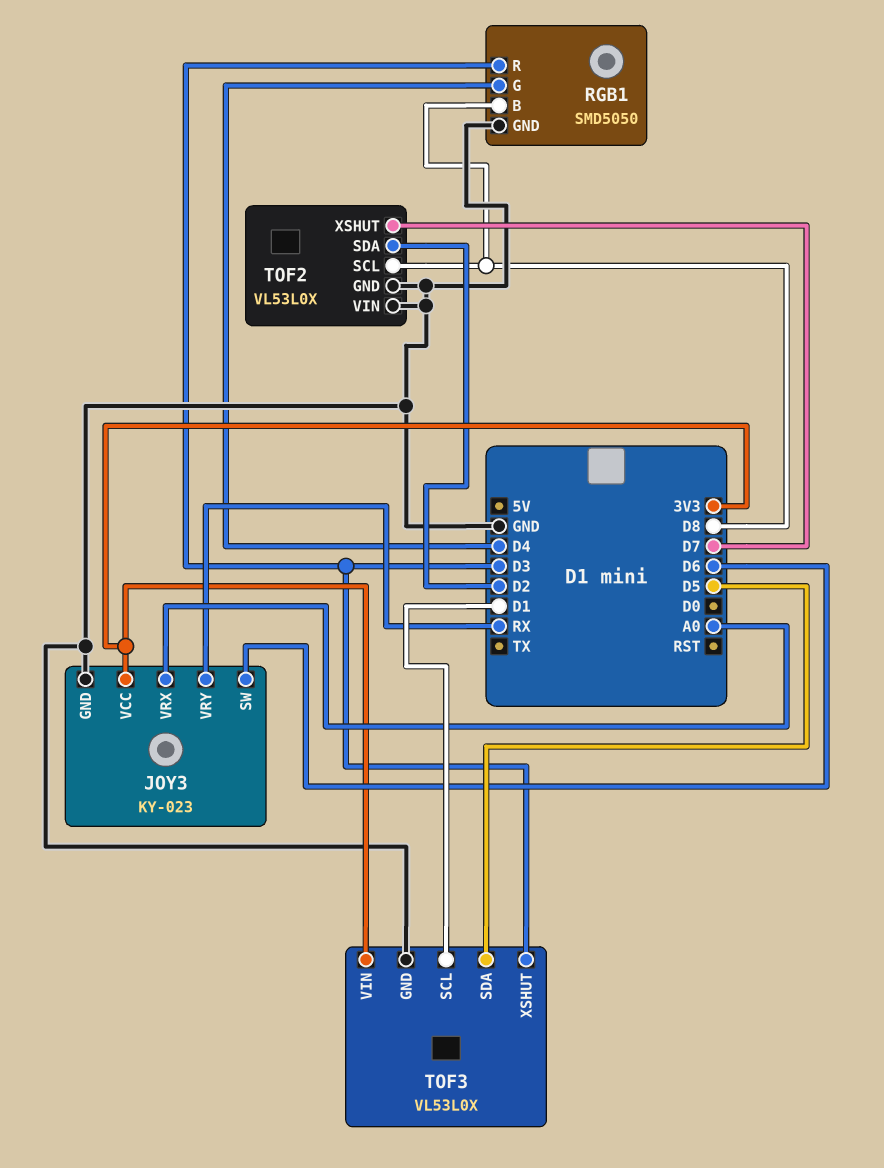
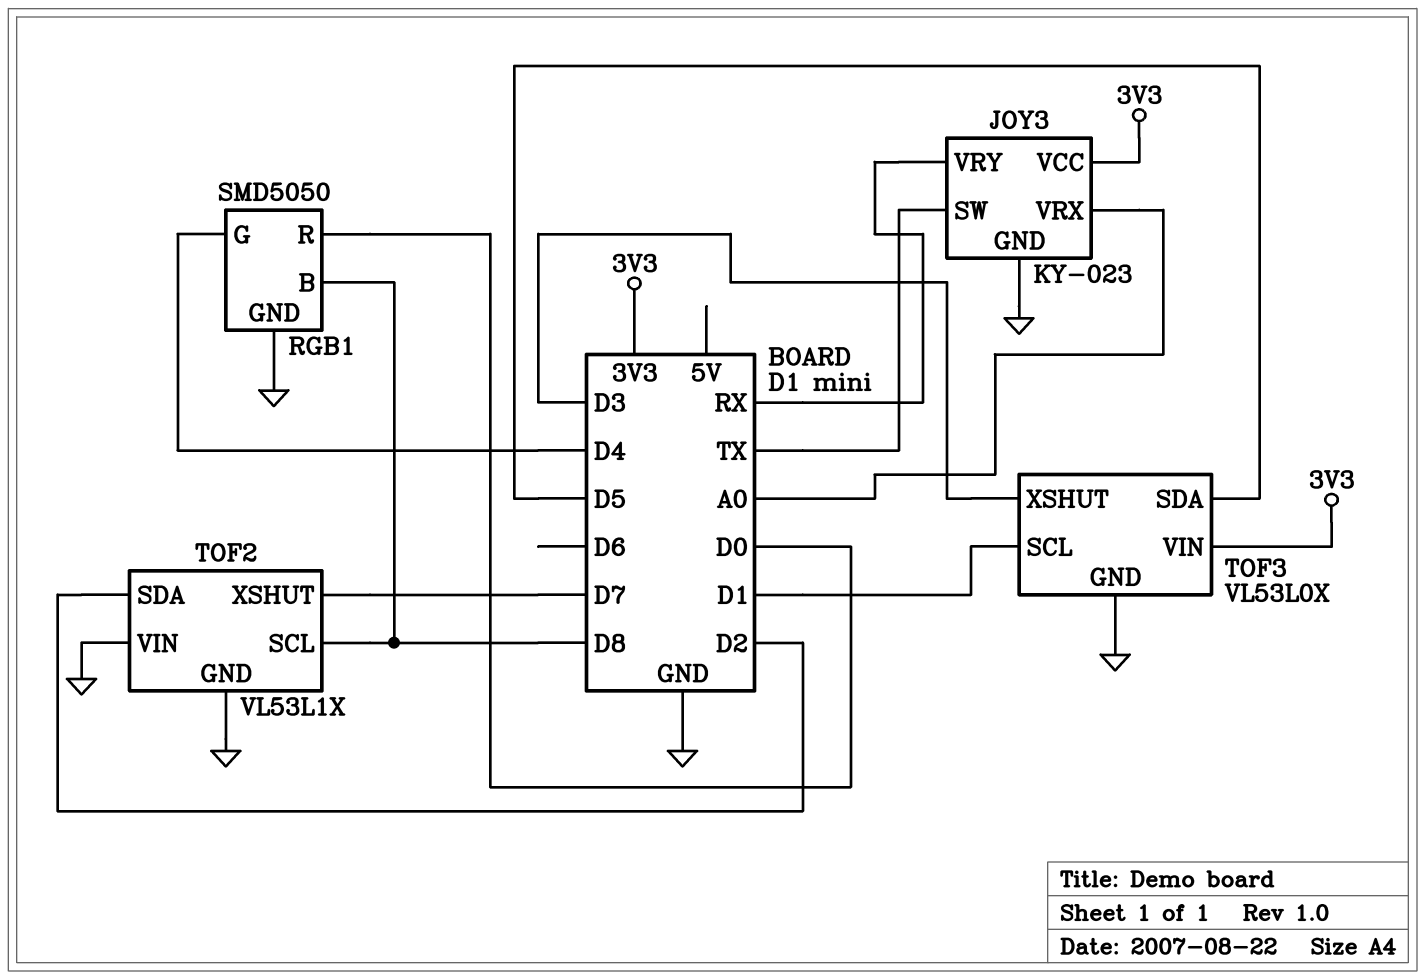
JOY3 pin SW: D6 -> TX
RGB1 pin R: D3 -> D0
TOF2: VL53L0X -> VL53L1X

